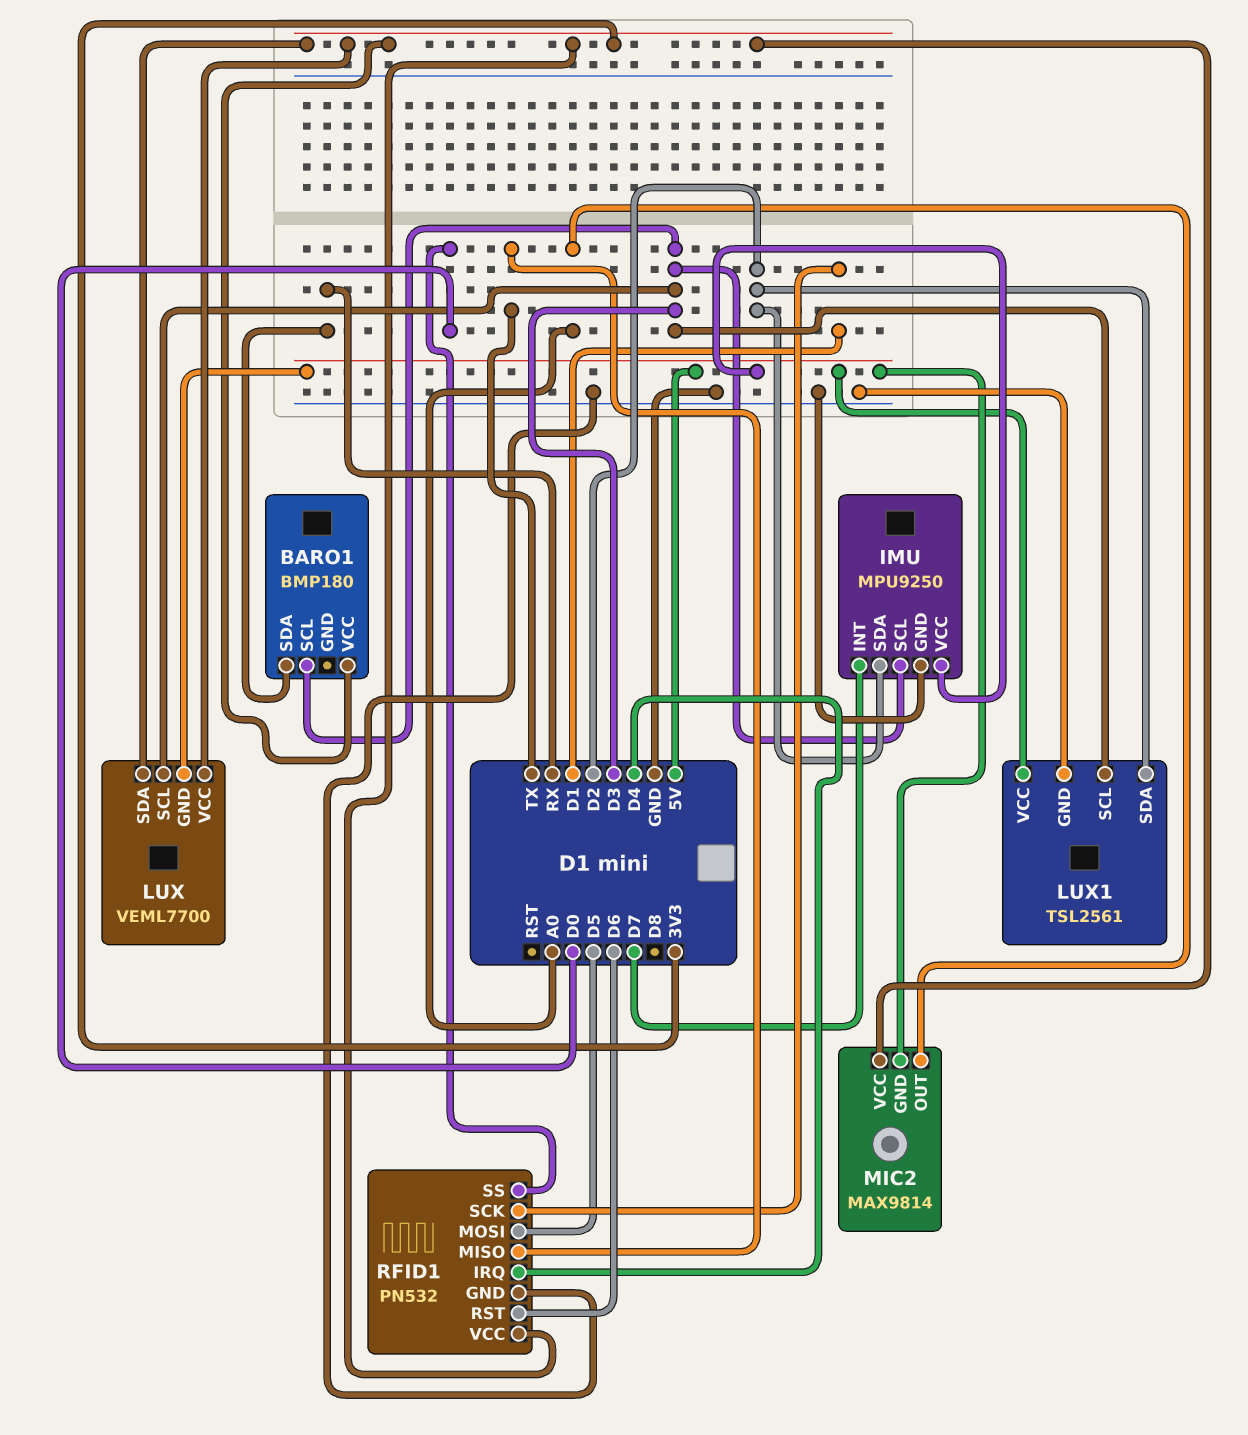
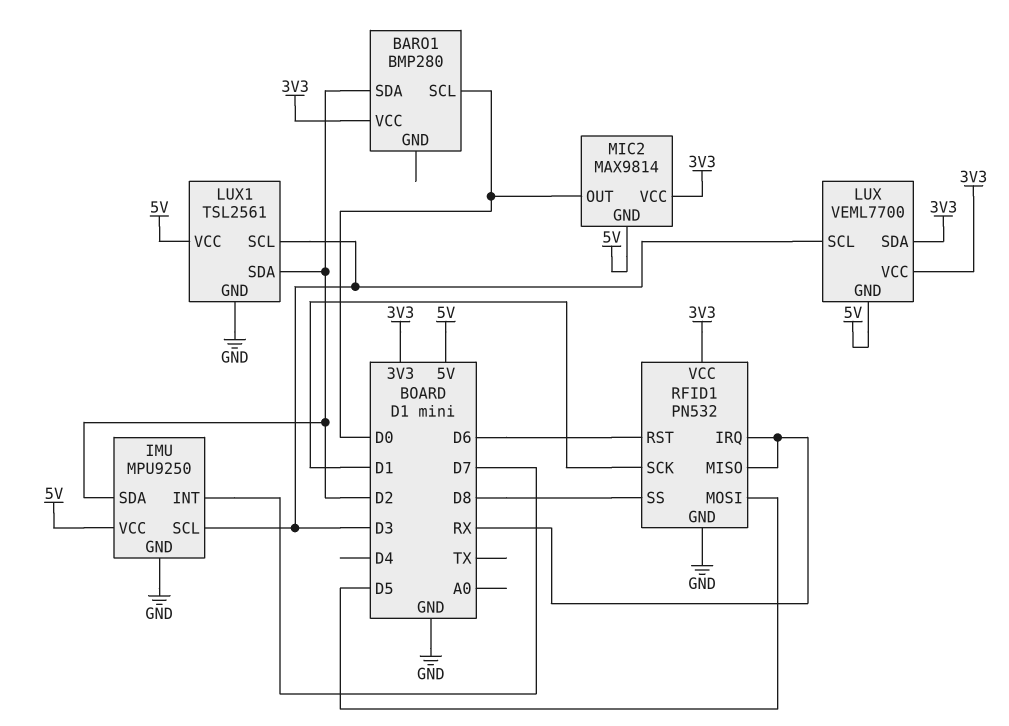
BARO1: BMP180 -> BMP280
BARO1 pin SCL: D3 -> D0
BARO1 pin SDA: RX -> D2
MIC2 pin OUT: A0 -> D0
RFID1 pin IRQ: D4 -> RX
RFID1 pin MISO: TX -> RX
RFID1 pin SS: D0 -> D8

